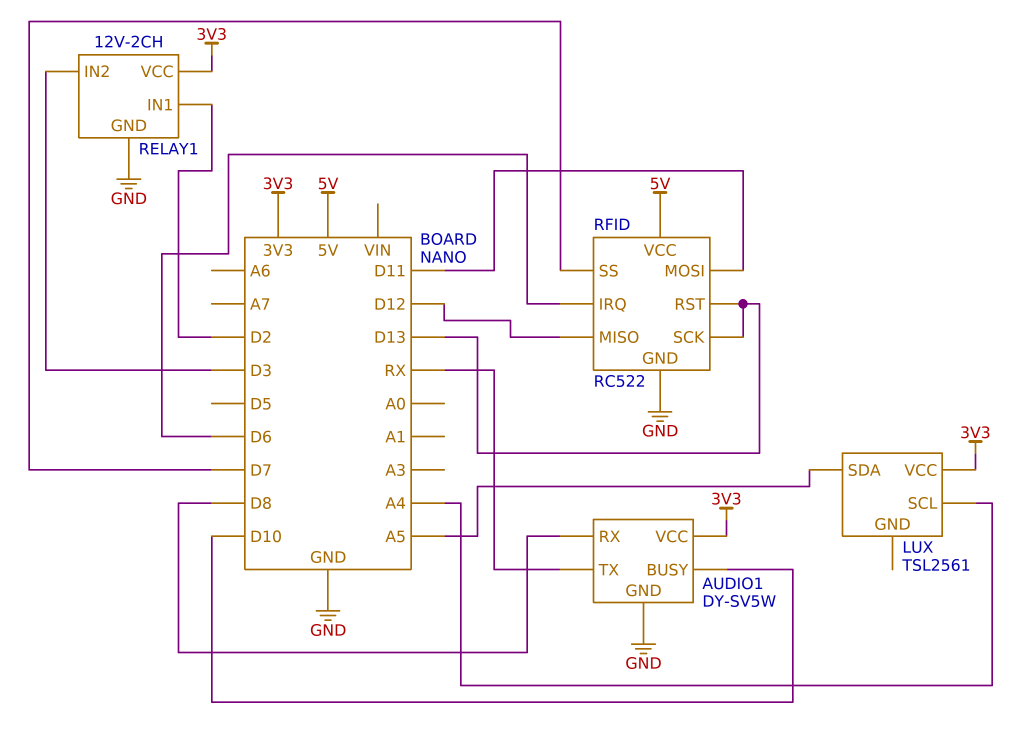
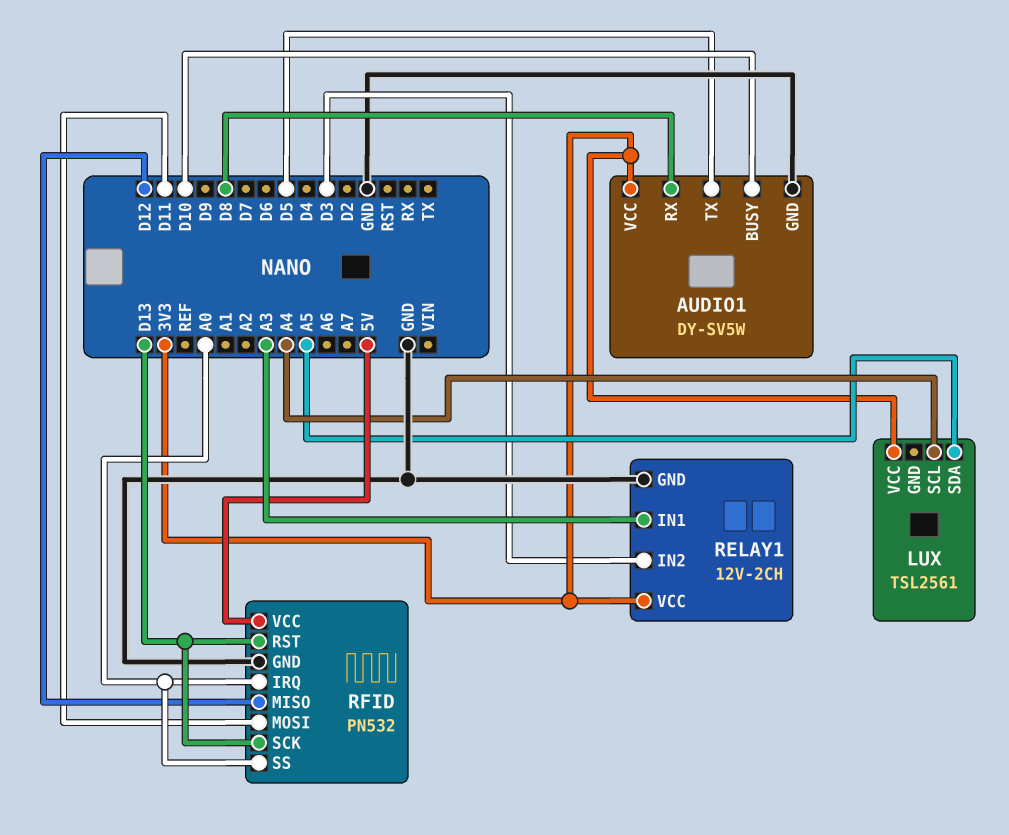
AUDIO1 pin TX: RX -> D5
RELAY1 pin IN1: D2 -> A3
RFID: RC522 -> PN532
RFID pin IRQ: D6 -> A0
RFID pin SS: D7 -> A0

